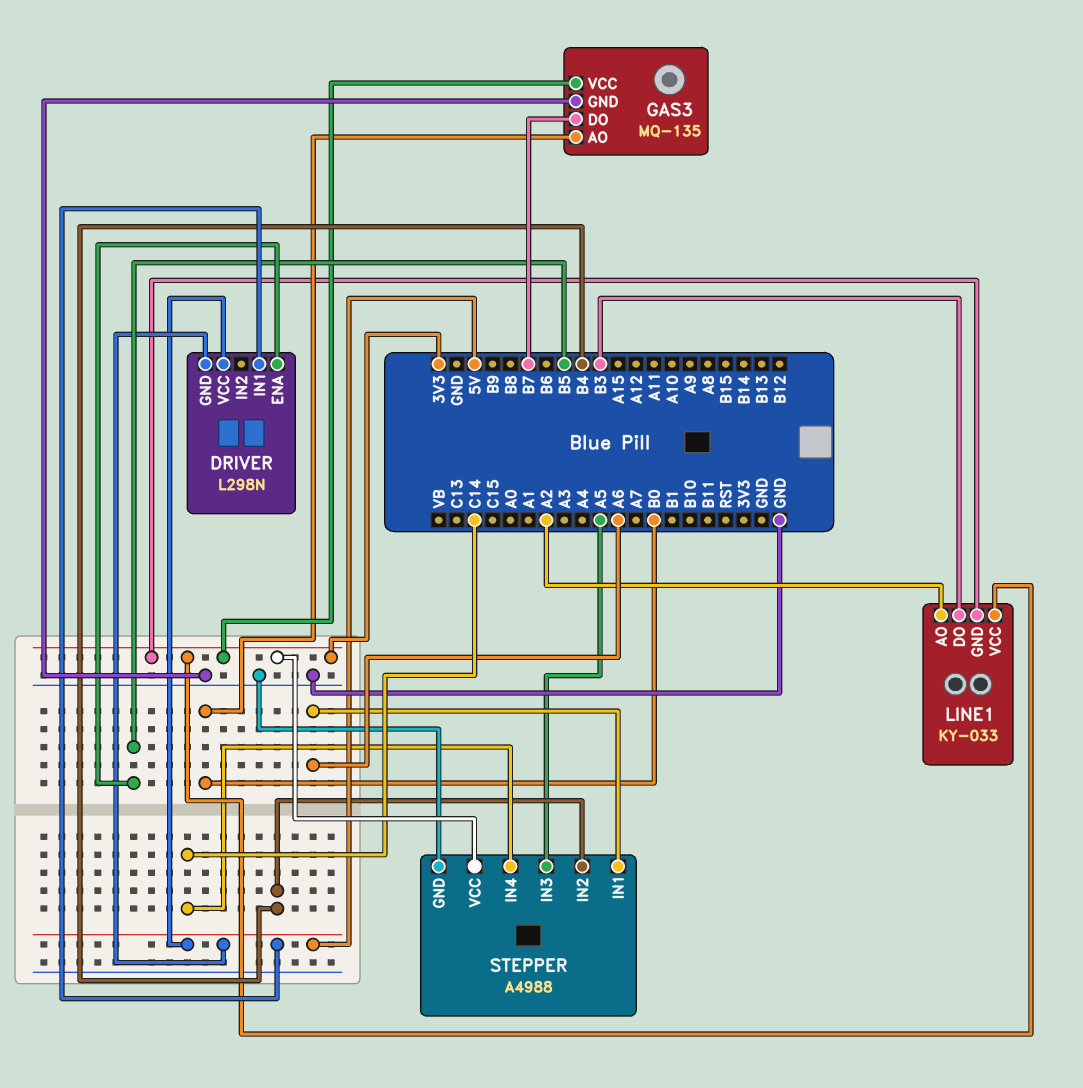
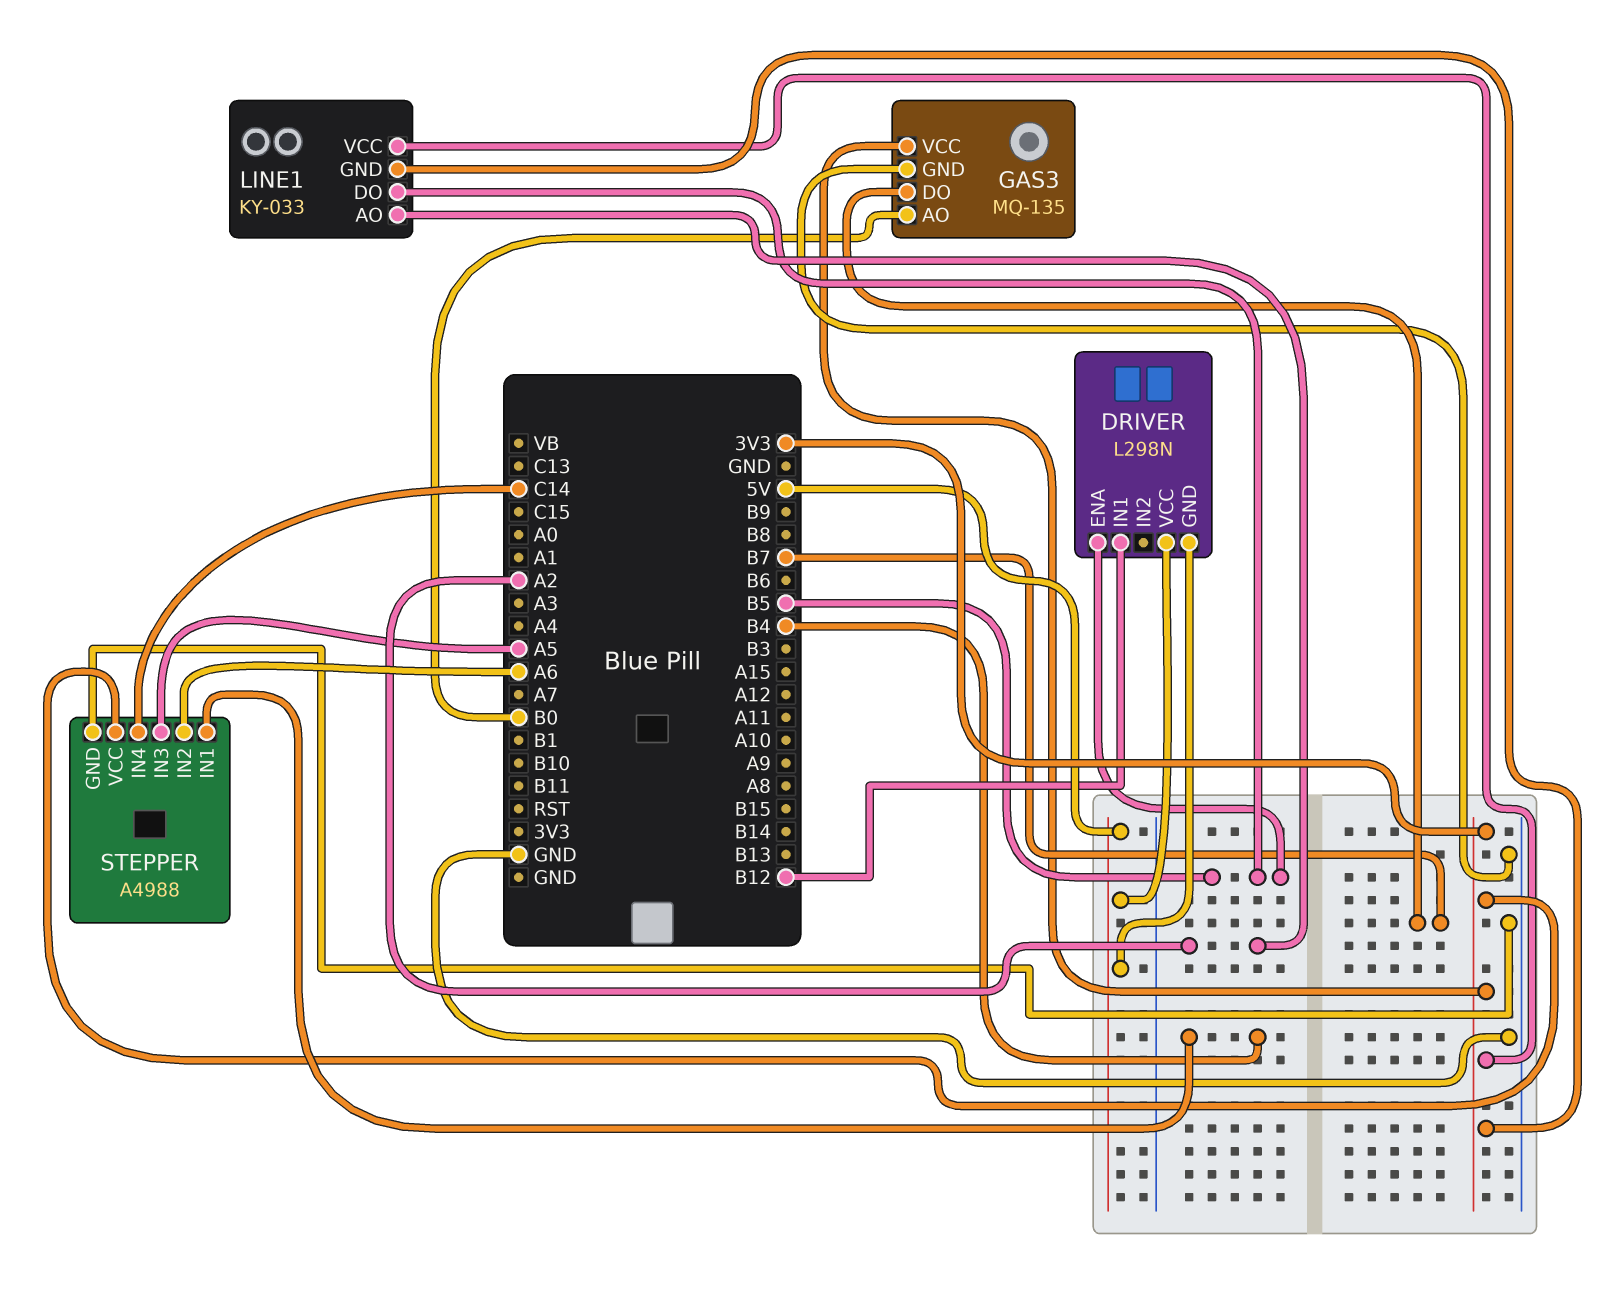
DRIVER pin IN1: 5V -> B12
LINE1 pin DO: B3 -> B5
STEPPER pin IN1: A6 -> B4
STEPPER pin IN2: B4 -> A6

